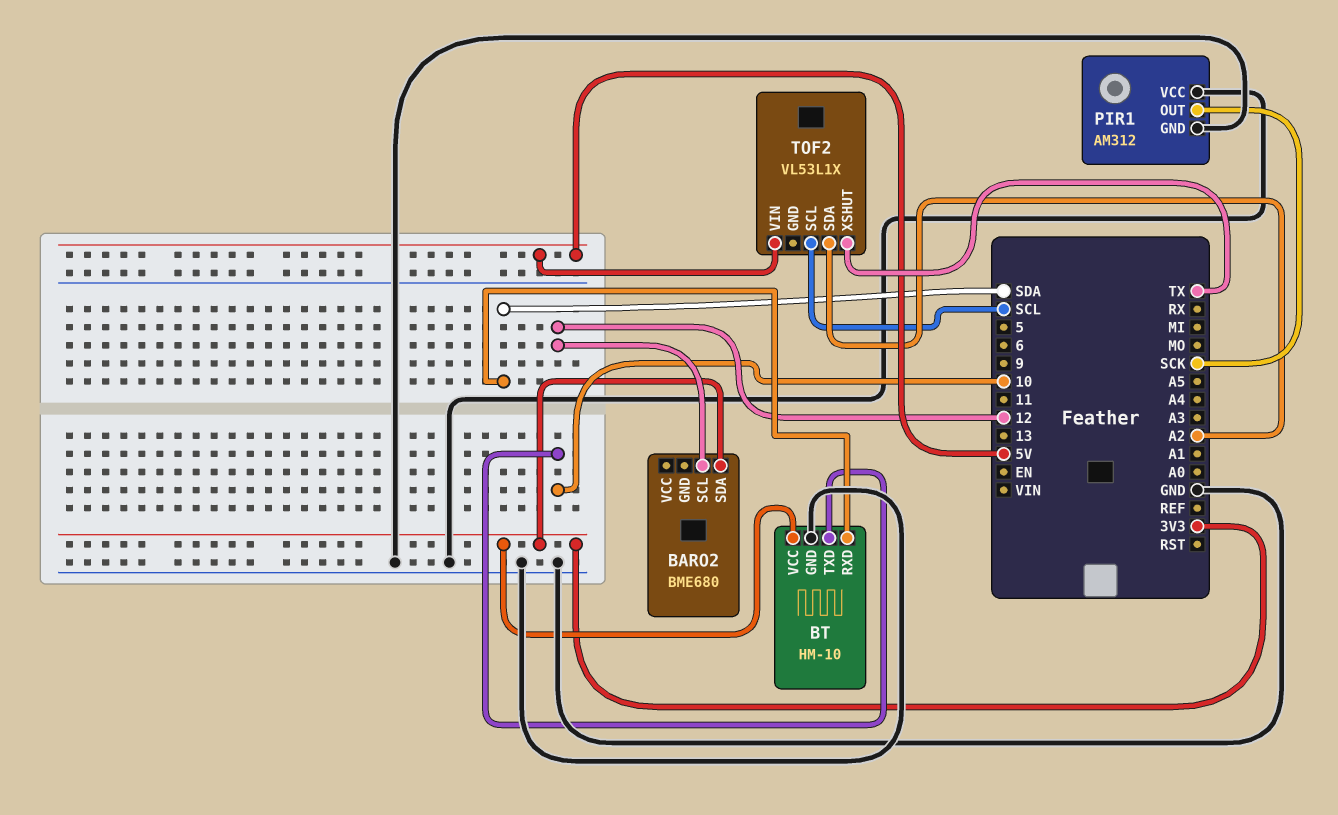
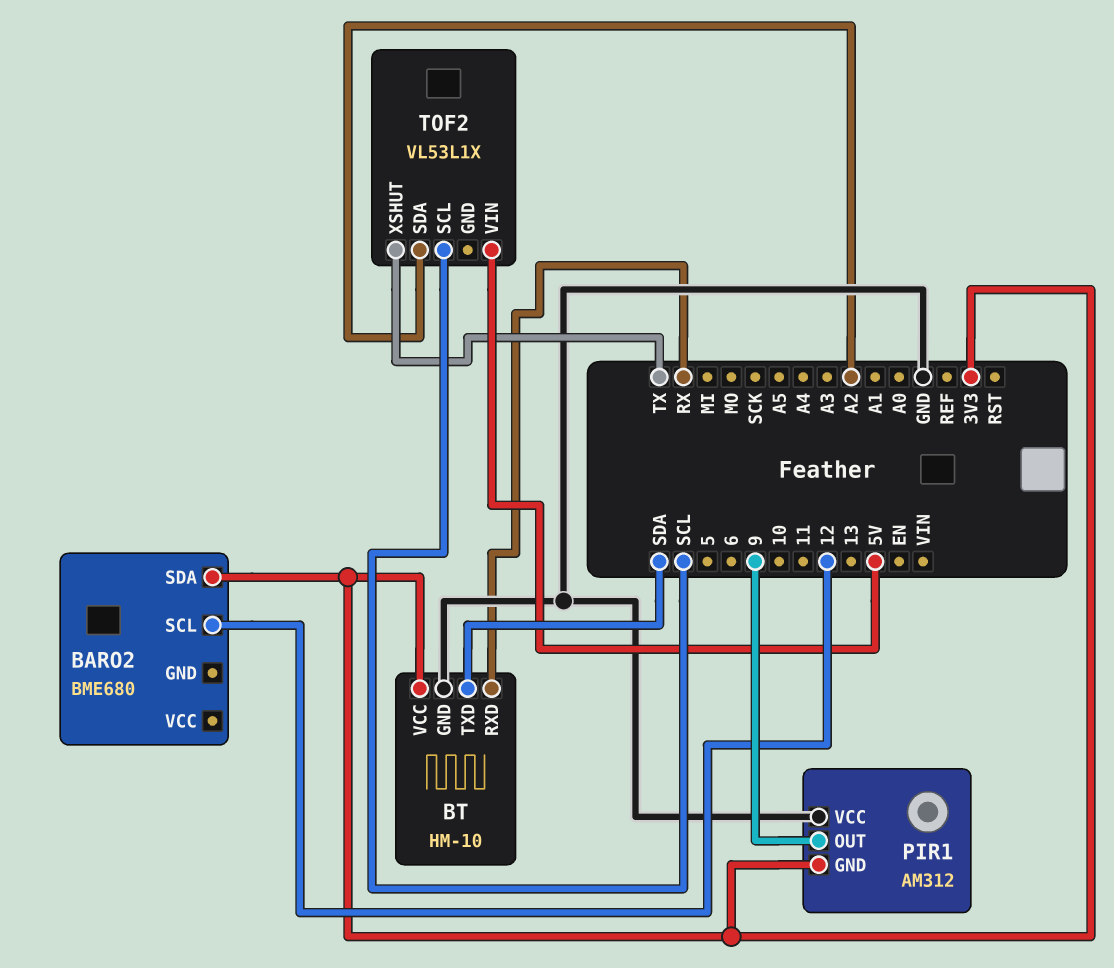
BT pin RXD: SDA -> RX
BT pin TXD: 10 -> SDA
PIR1 pin GND: GND -> 3V3
PIR1 pin OUT: SCK -> 9

